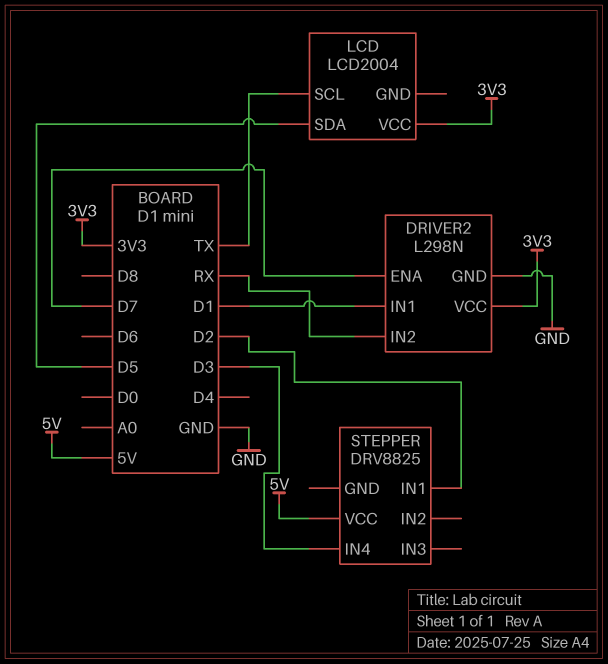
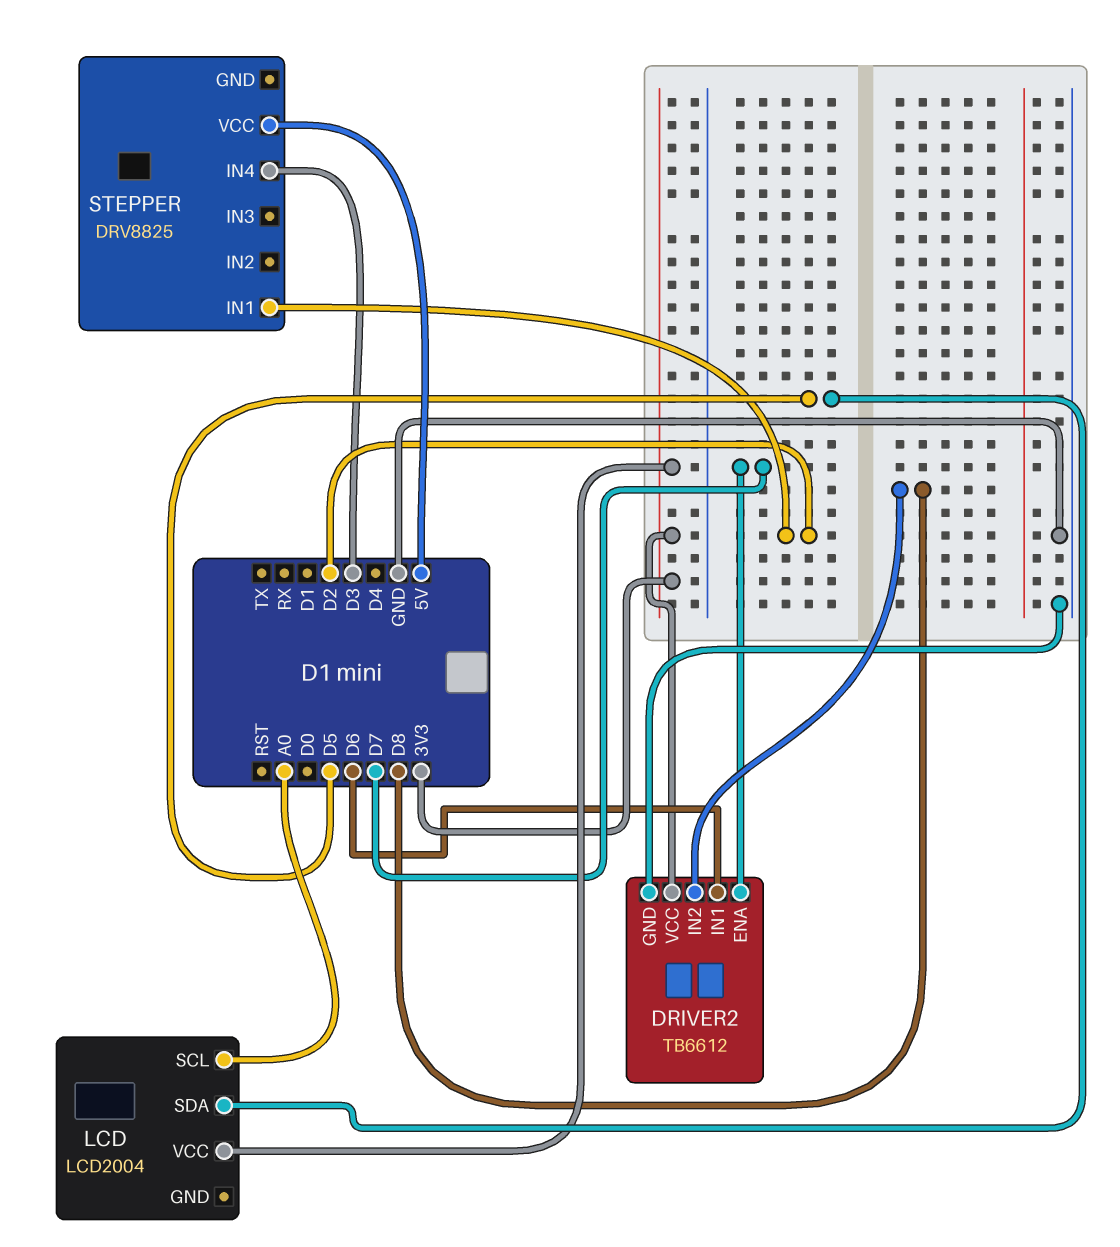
DRIVER2: L298N -> TB6612
DRIVER2 pin IN1: D1 -> D6
DRIVER2 pin IN2: RX -> D8
LCD pin SCL: TX -> A0

